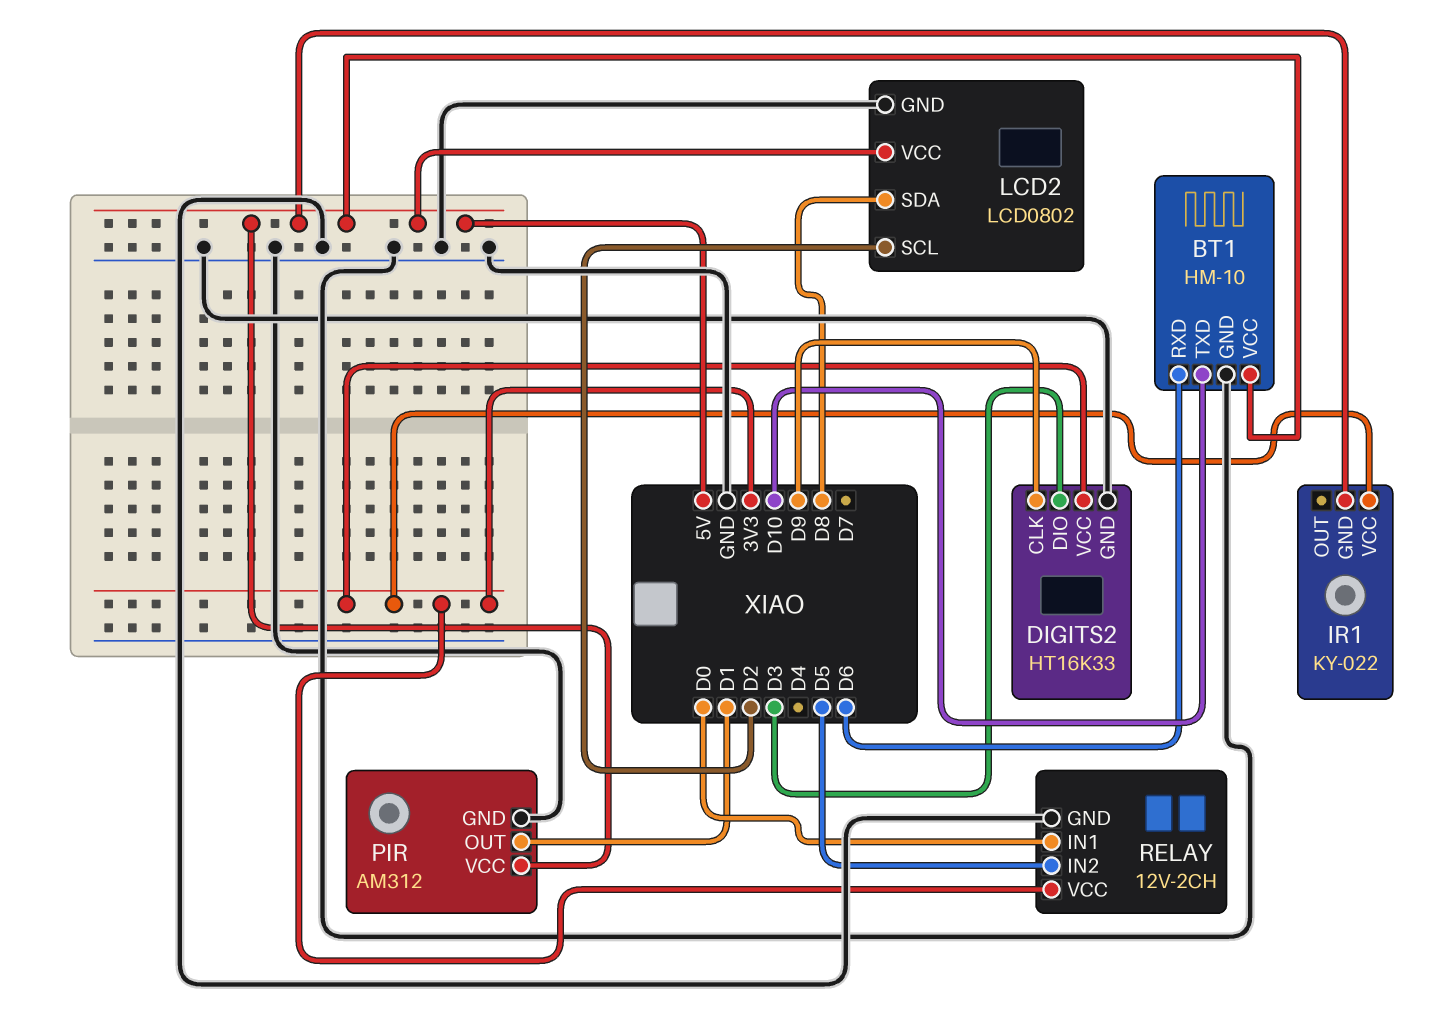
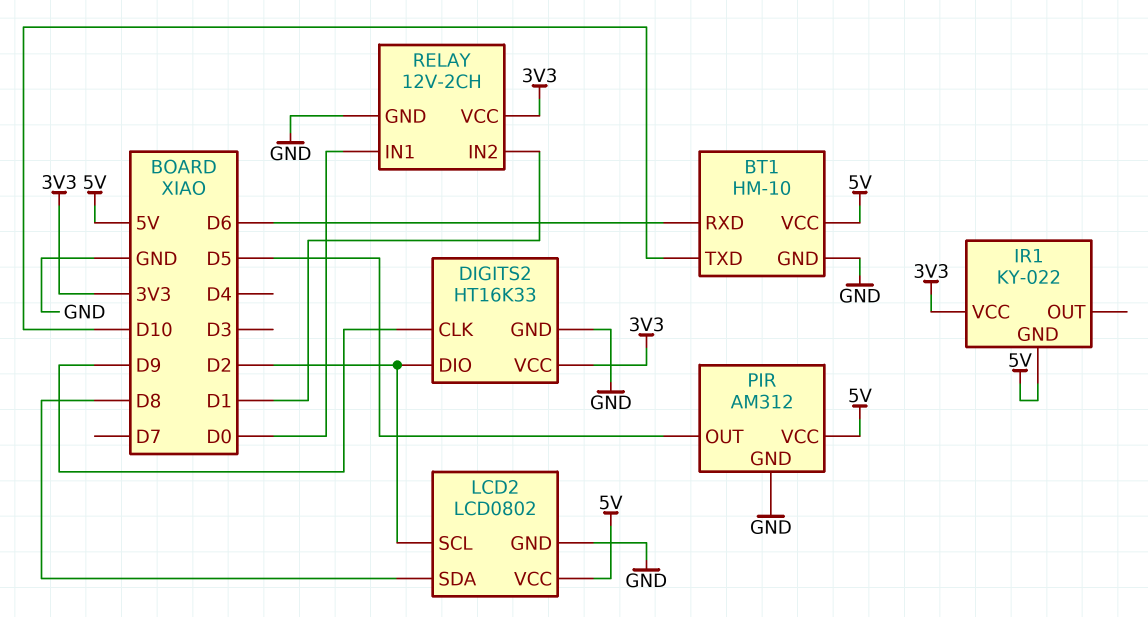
DIGITS2 pin DIO: D3 -> D2
PIR pin OUT: D1 -> D5
RELAY pin IN2: D5 -> D1

